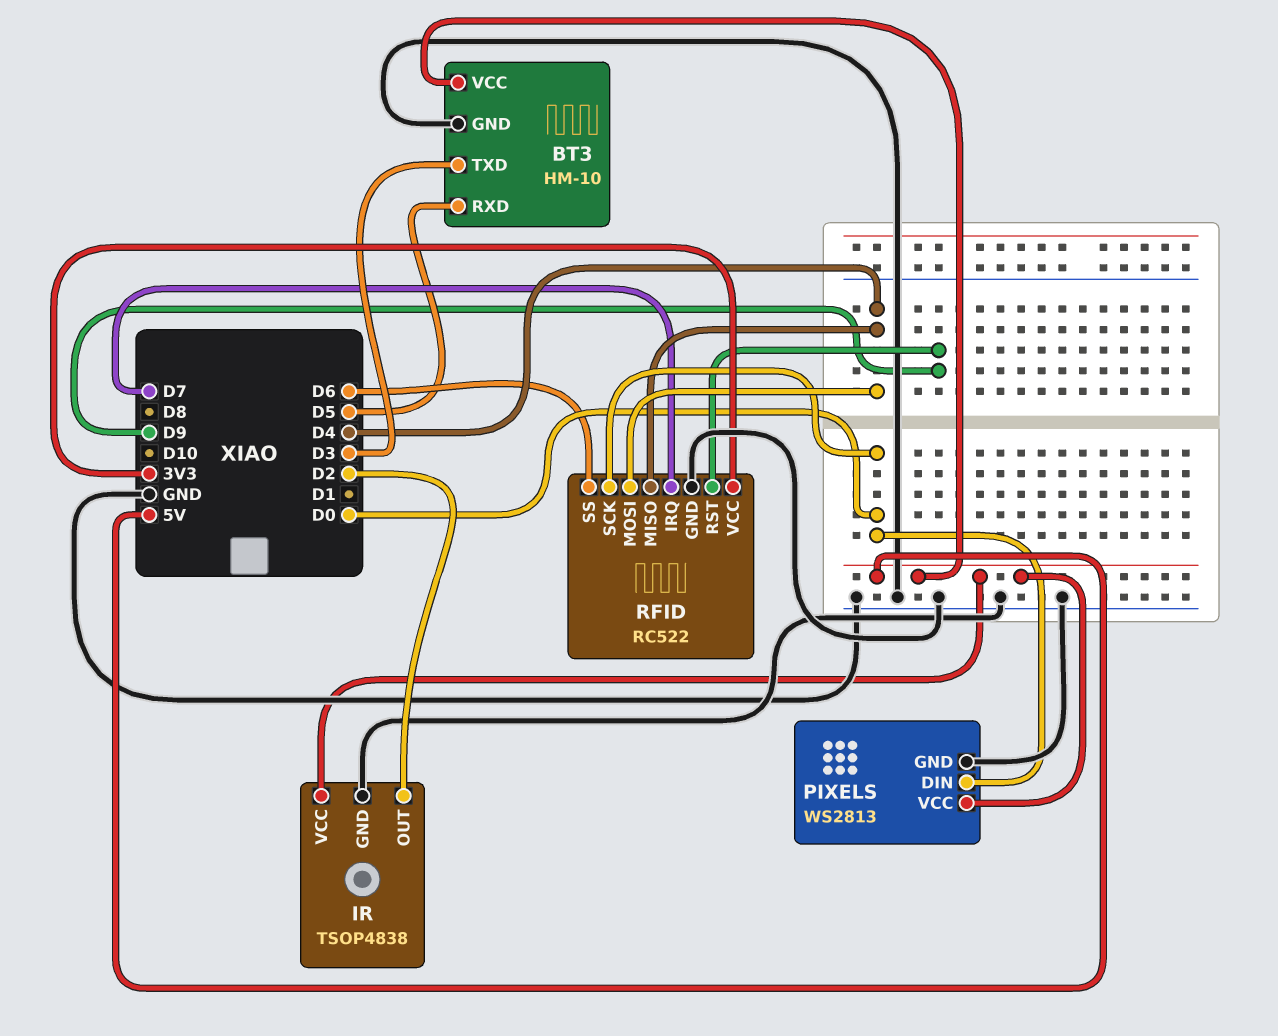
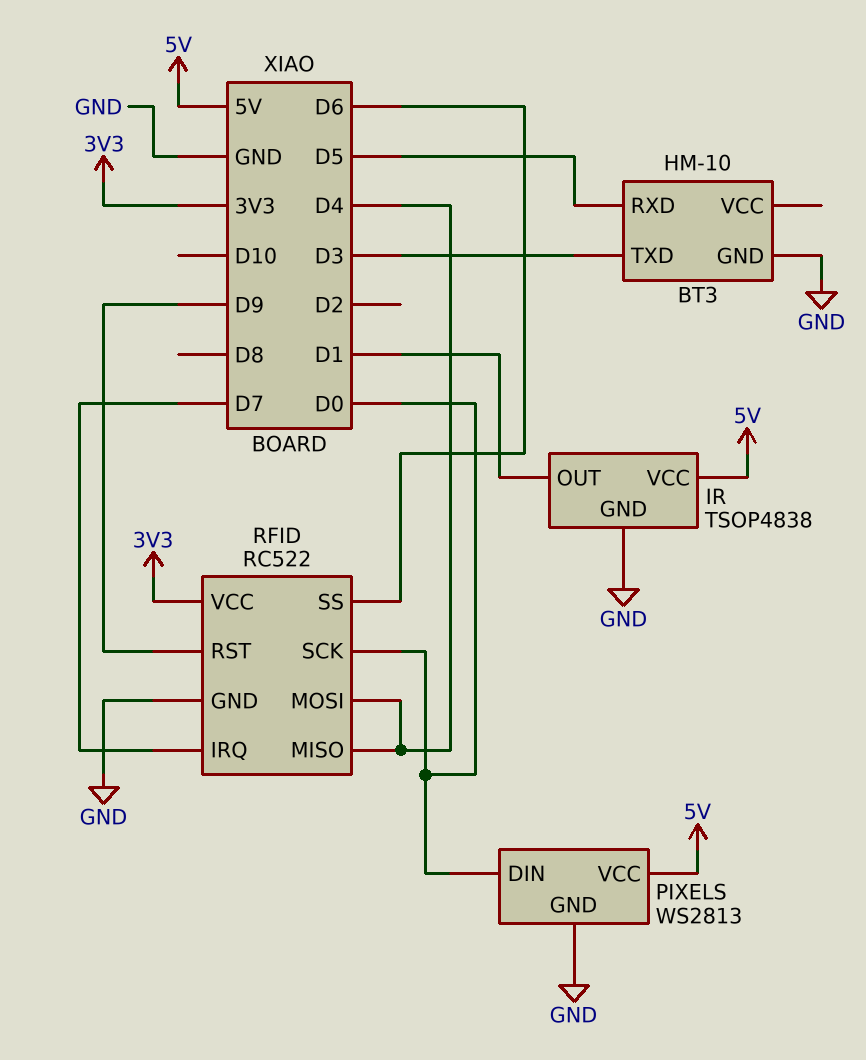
BT3 pin VCC: 5V -> none
IR pin OUT: D2 -> D1

